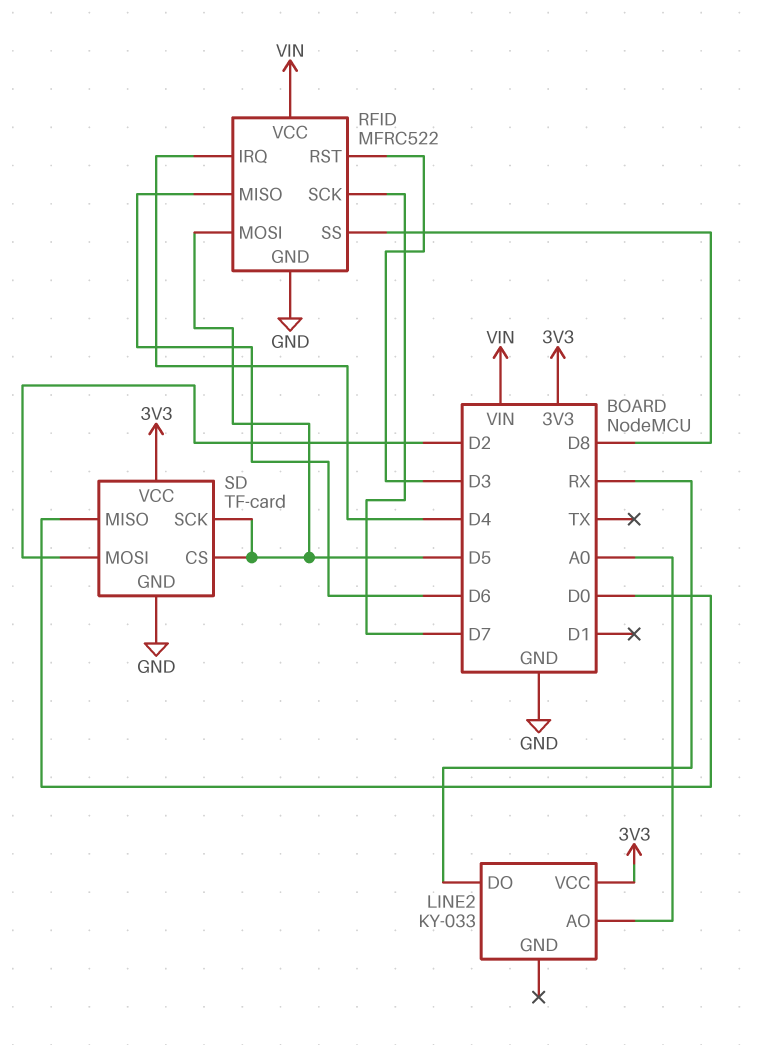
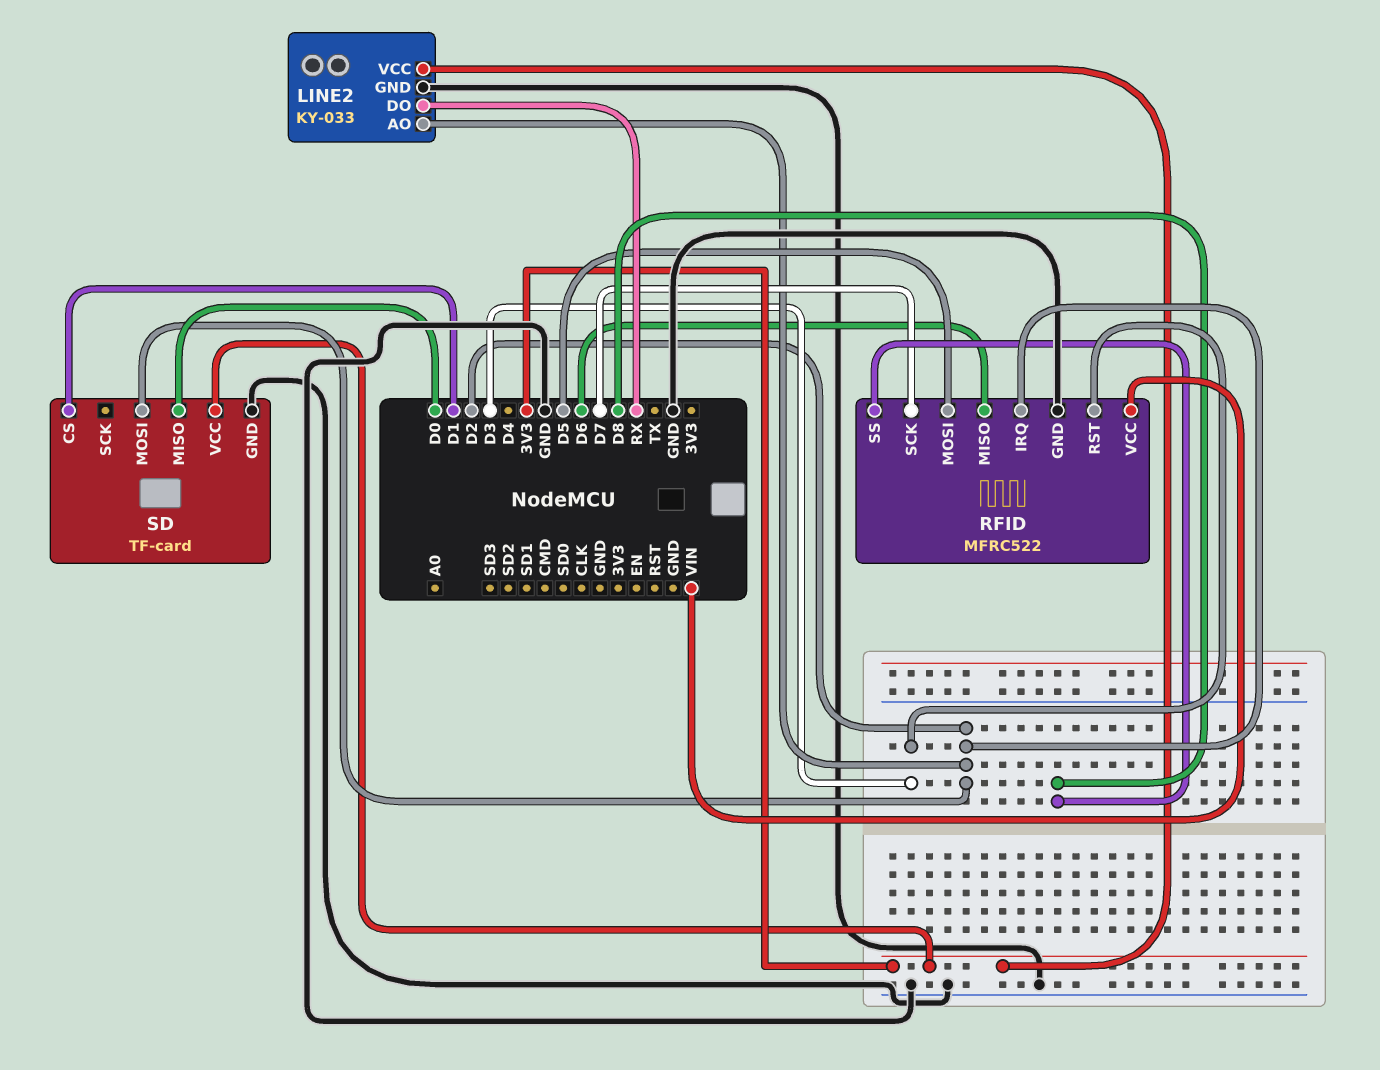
LINE2 pin AO: A0 -> D2
LINE2 pin GND: none -> GND
RFID pin IRQ: D4 -> D2
SD pin CS: D5 -> D1
SD pin SCK: D5 -> none

